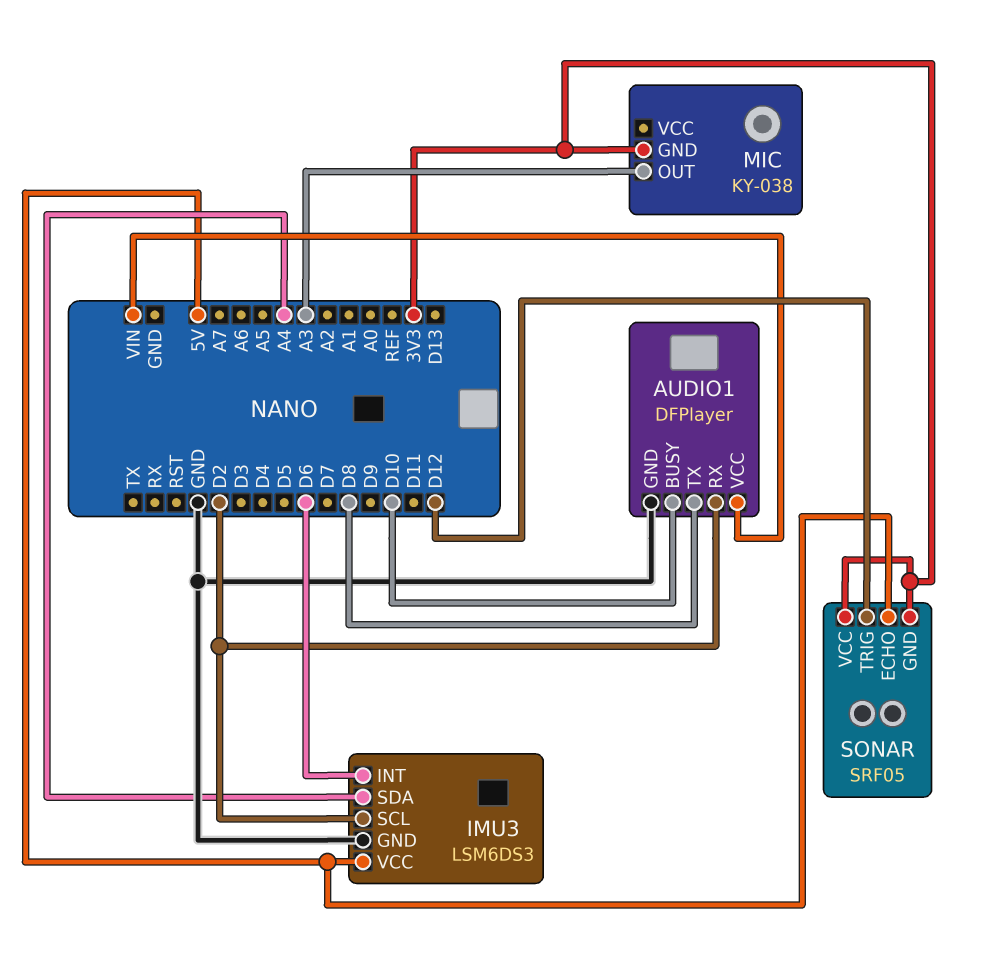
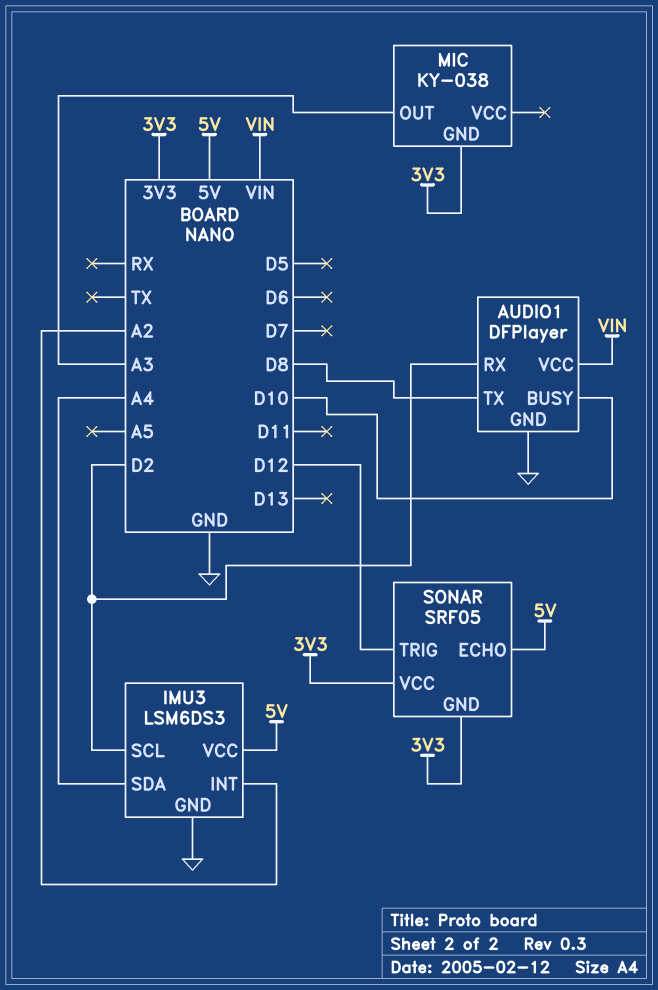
IMU3 pin INT: D6 -> A2

